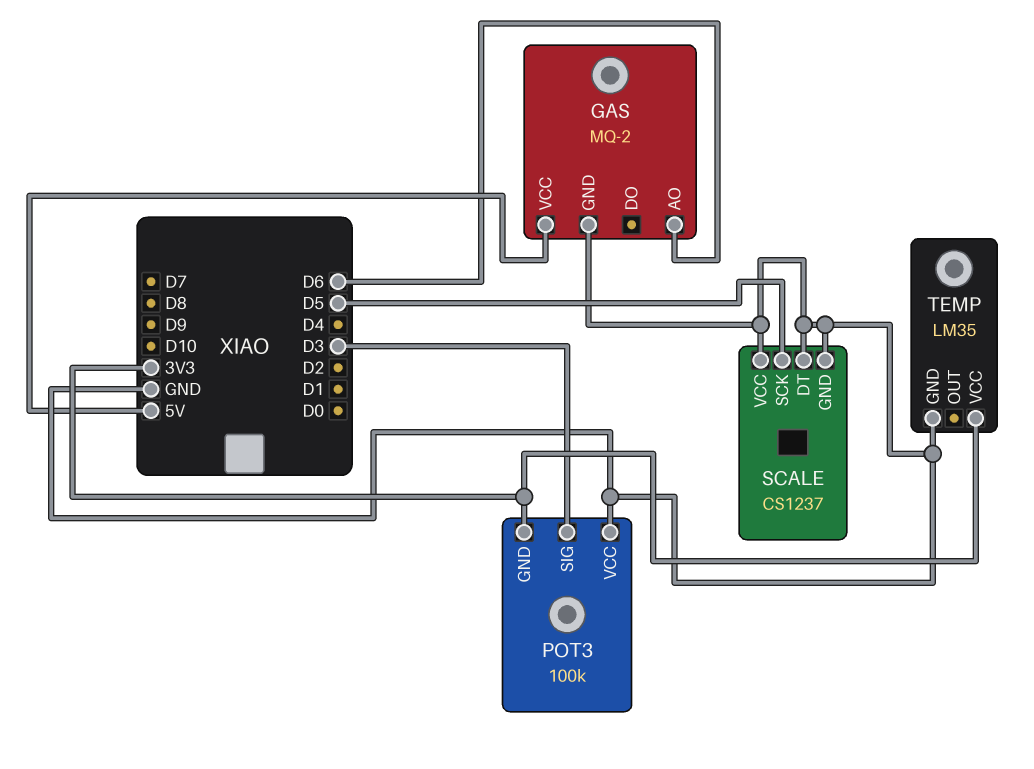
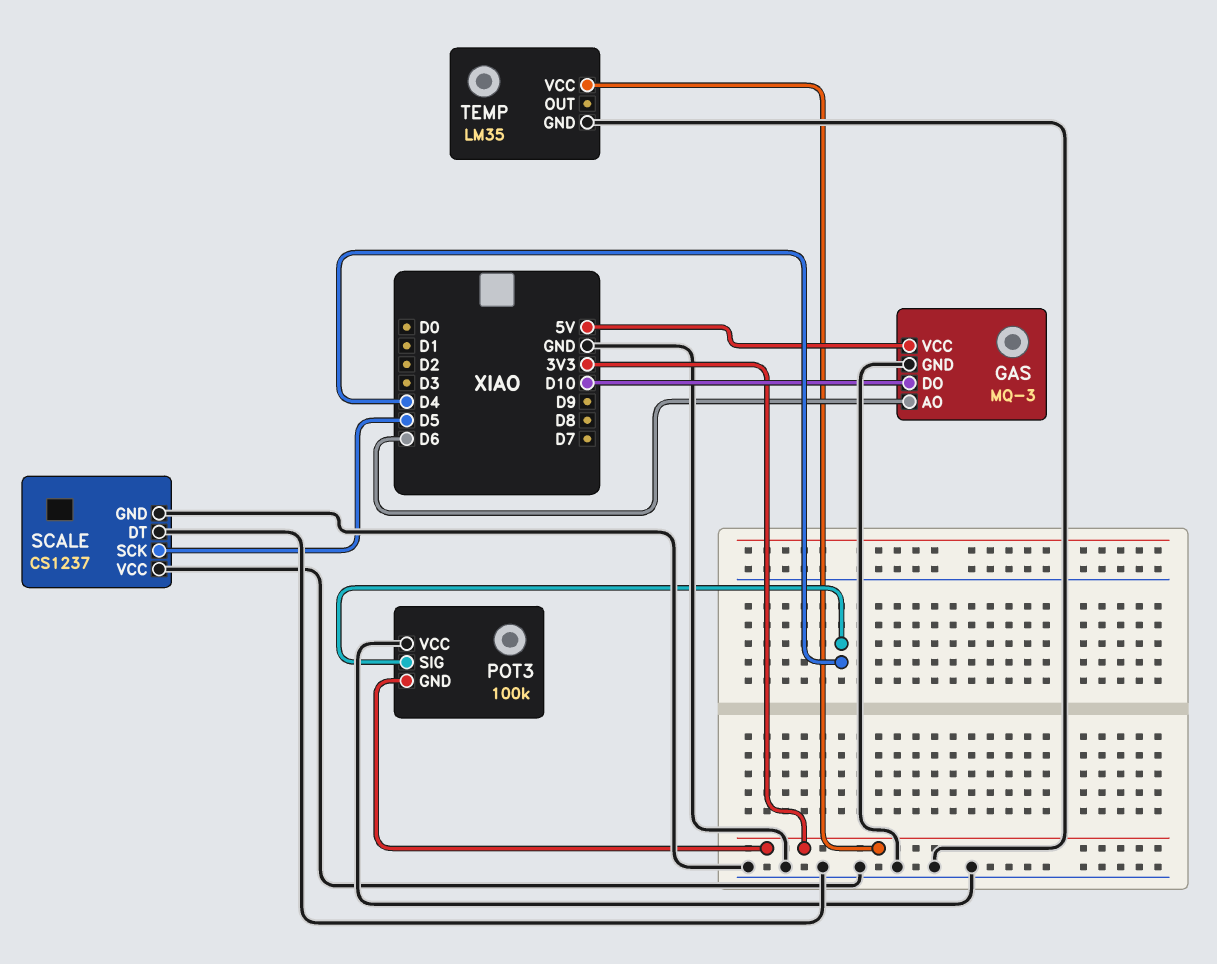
GAS: MQ-2 -> MQ-3
GAS pin DO: none -> D10
POT3 pin SIG: D3 -> D4

